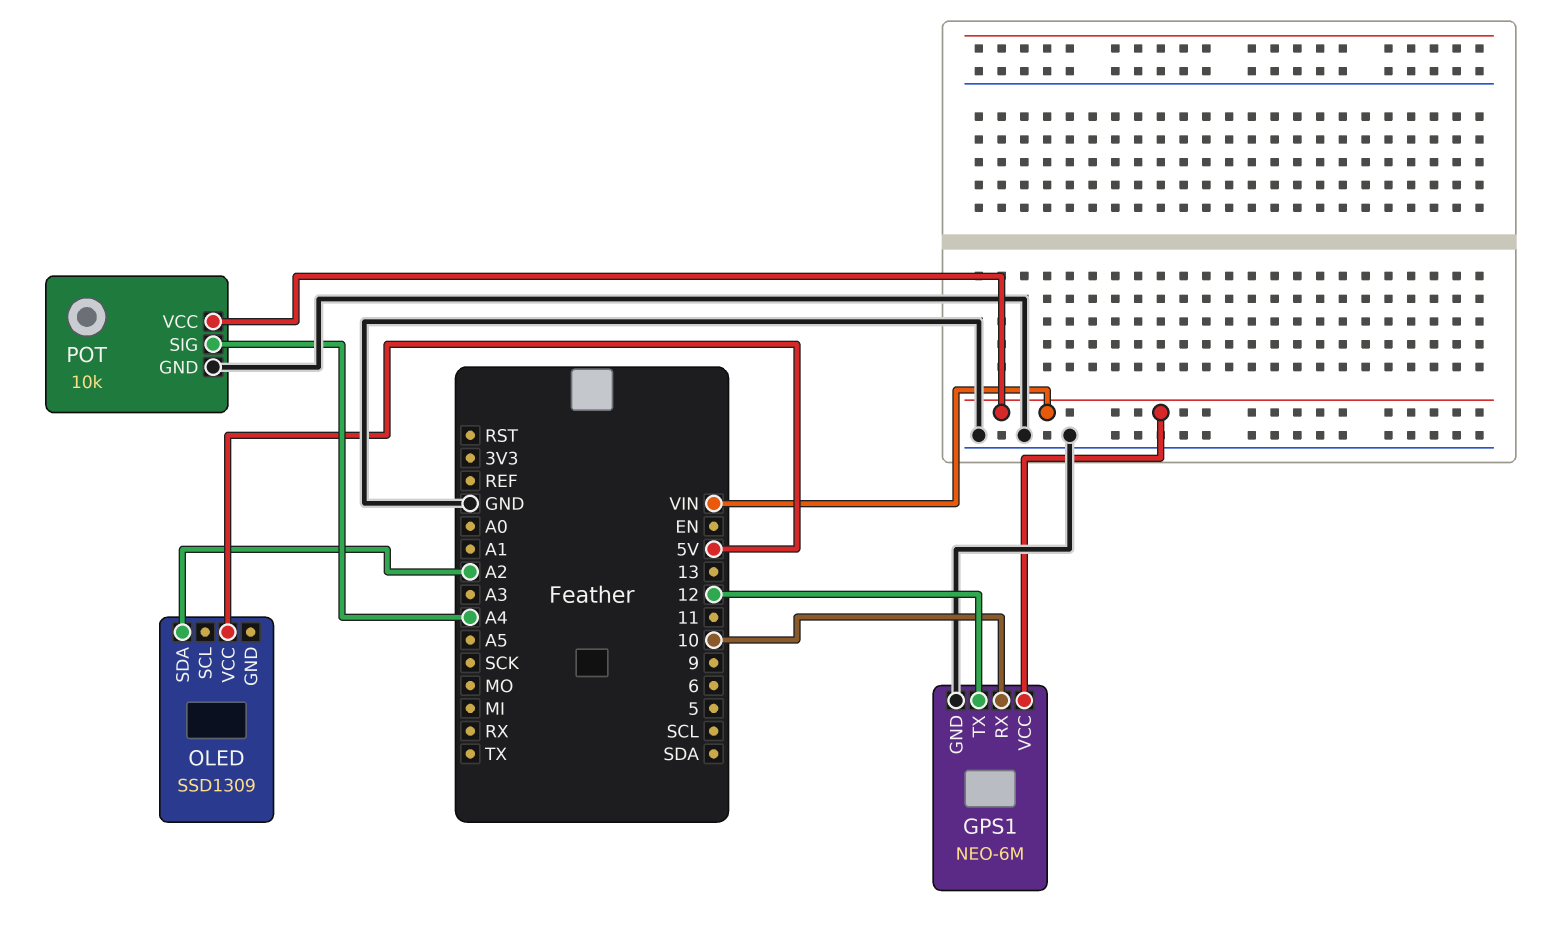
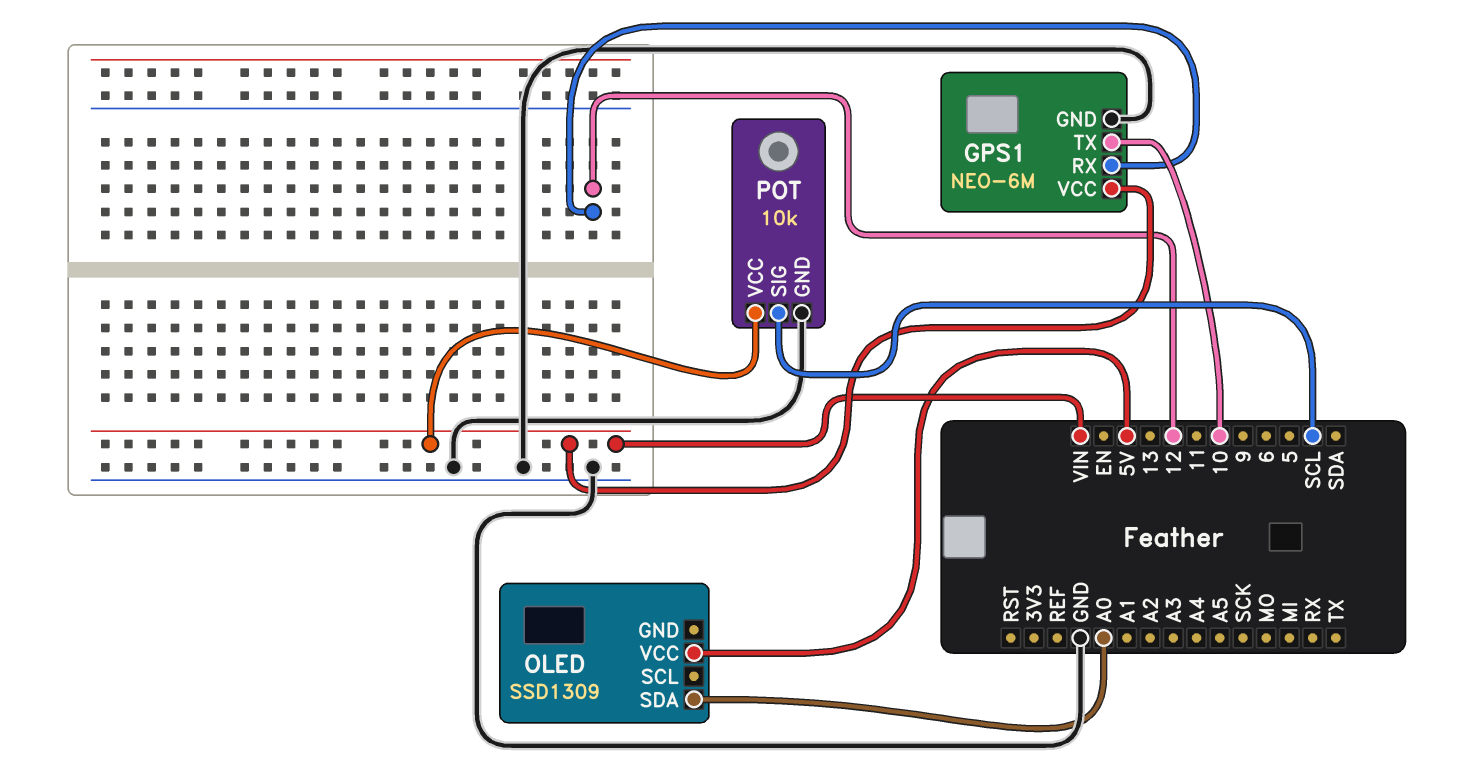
GPS1 pin RX: 10 -> 12
GPS1 pin TX: 12 -> 10
OLED pin SDA: A2 -> A0
POT pin SIG: A4 -> SCL

